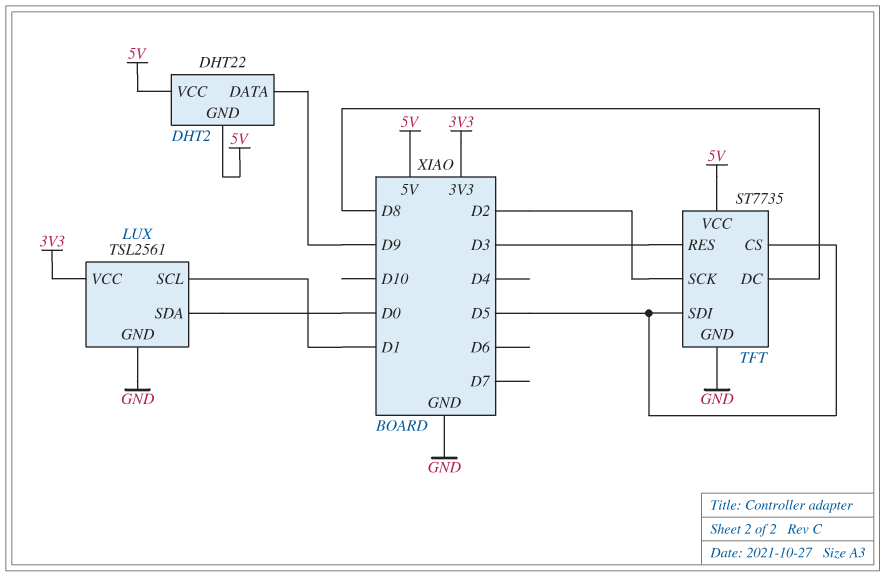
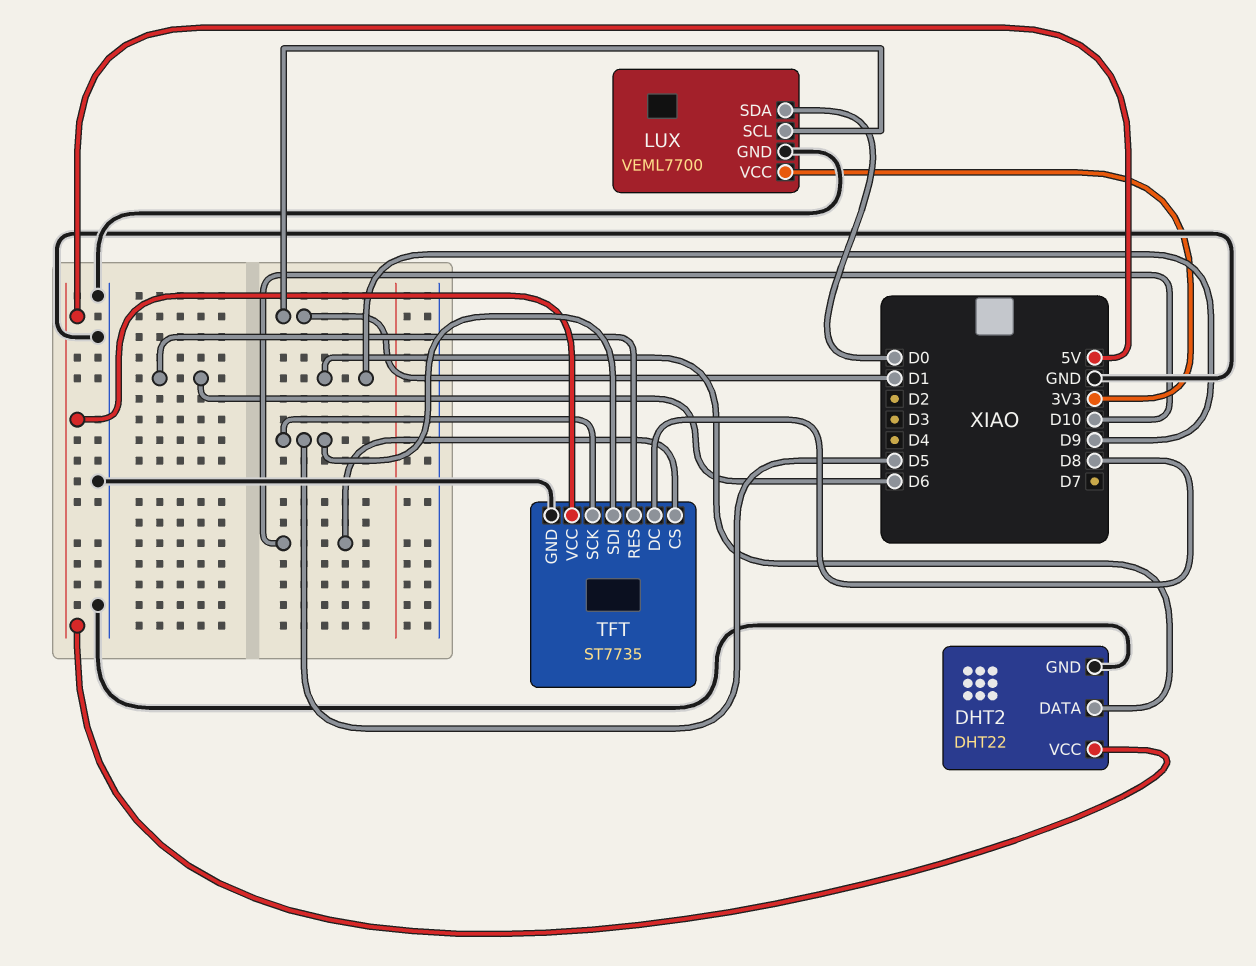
DHT2 pin GND: 5V -> GND
LUX: TSL2561 -> VEML7700
TFT pin CS: D5 -> D10
TFT pin RES: D3 -> D6
TFT pin SCK: D2 -> D5

